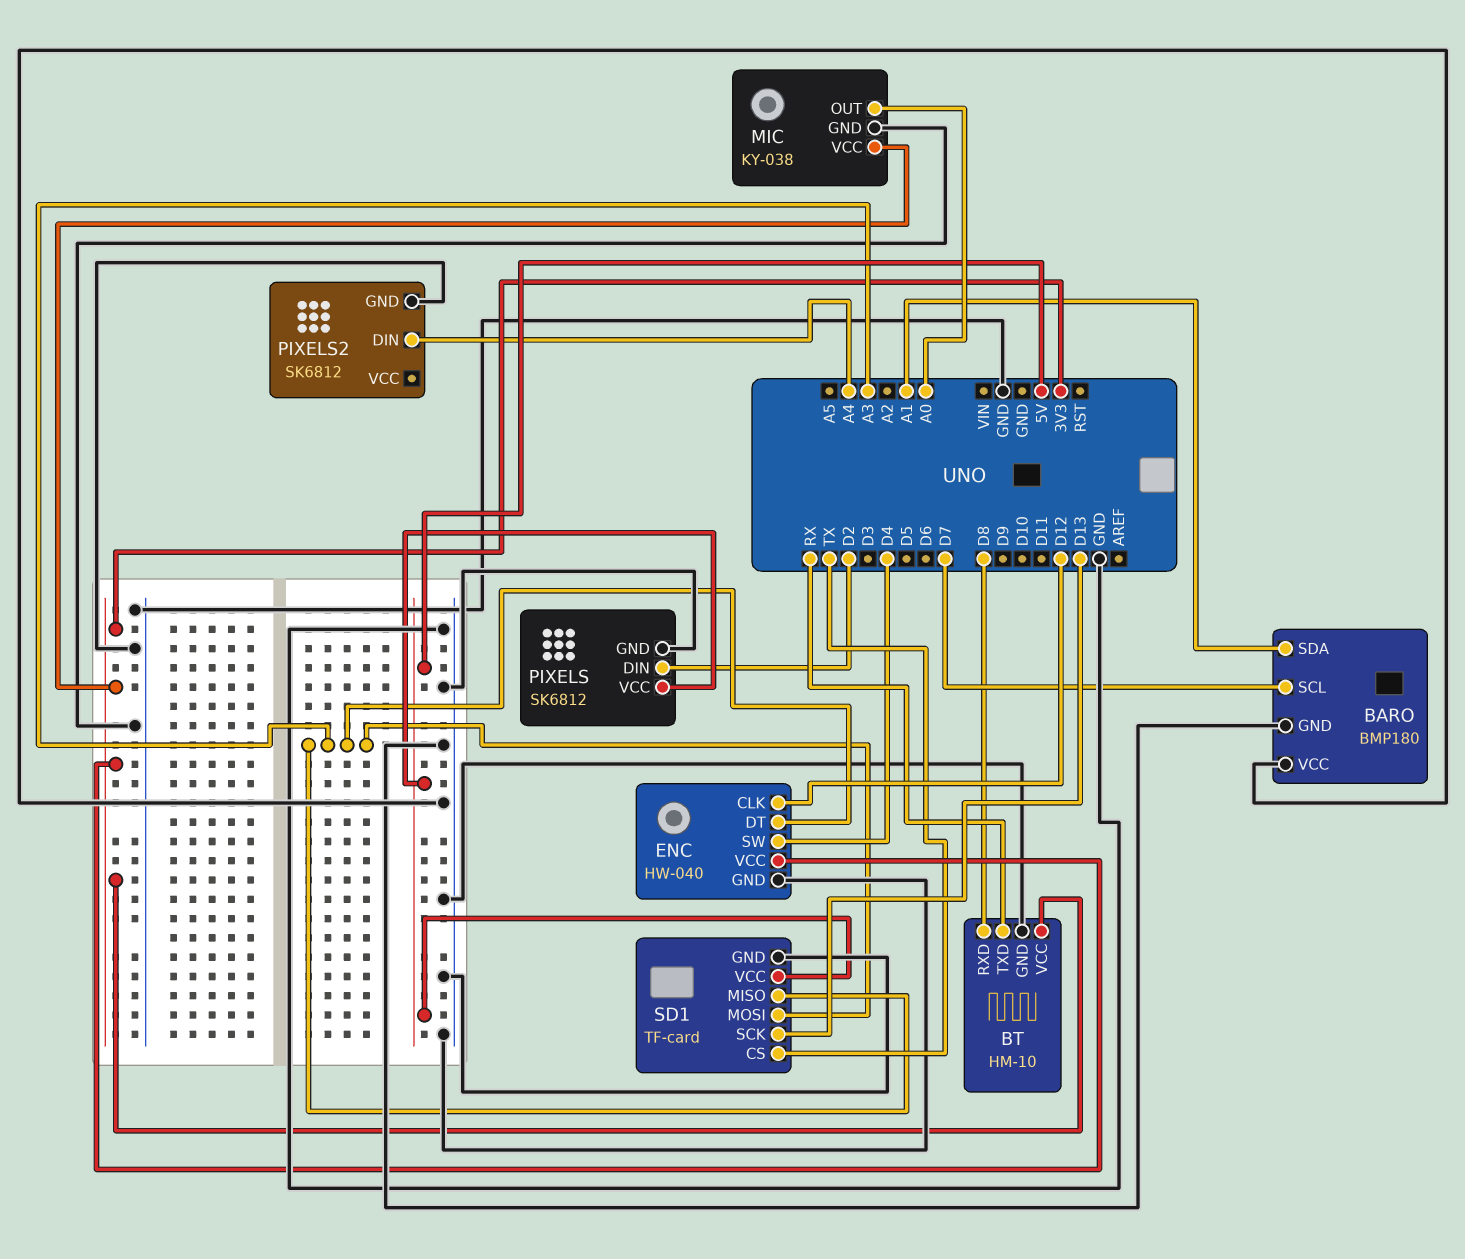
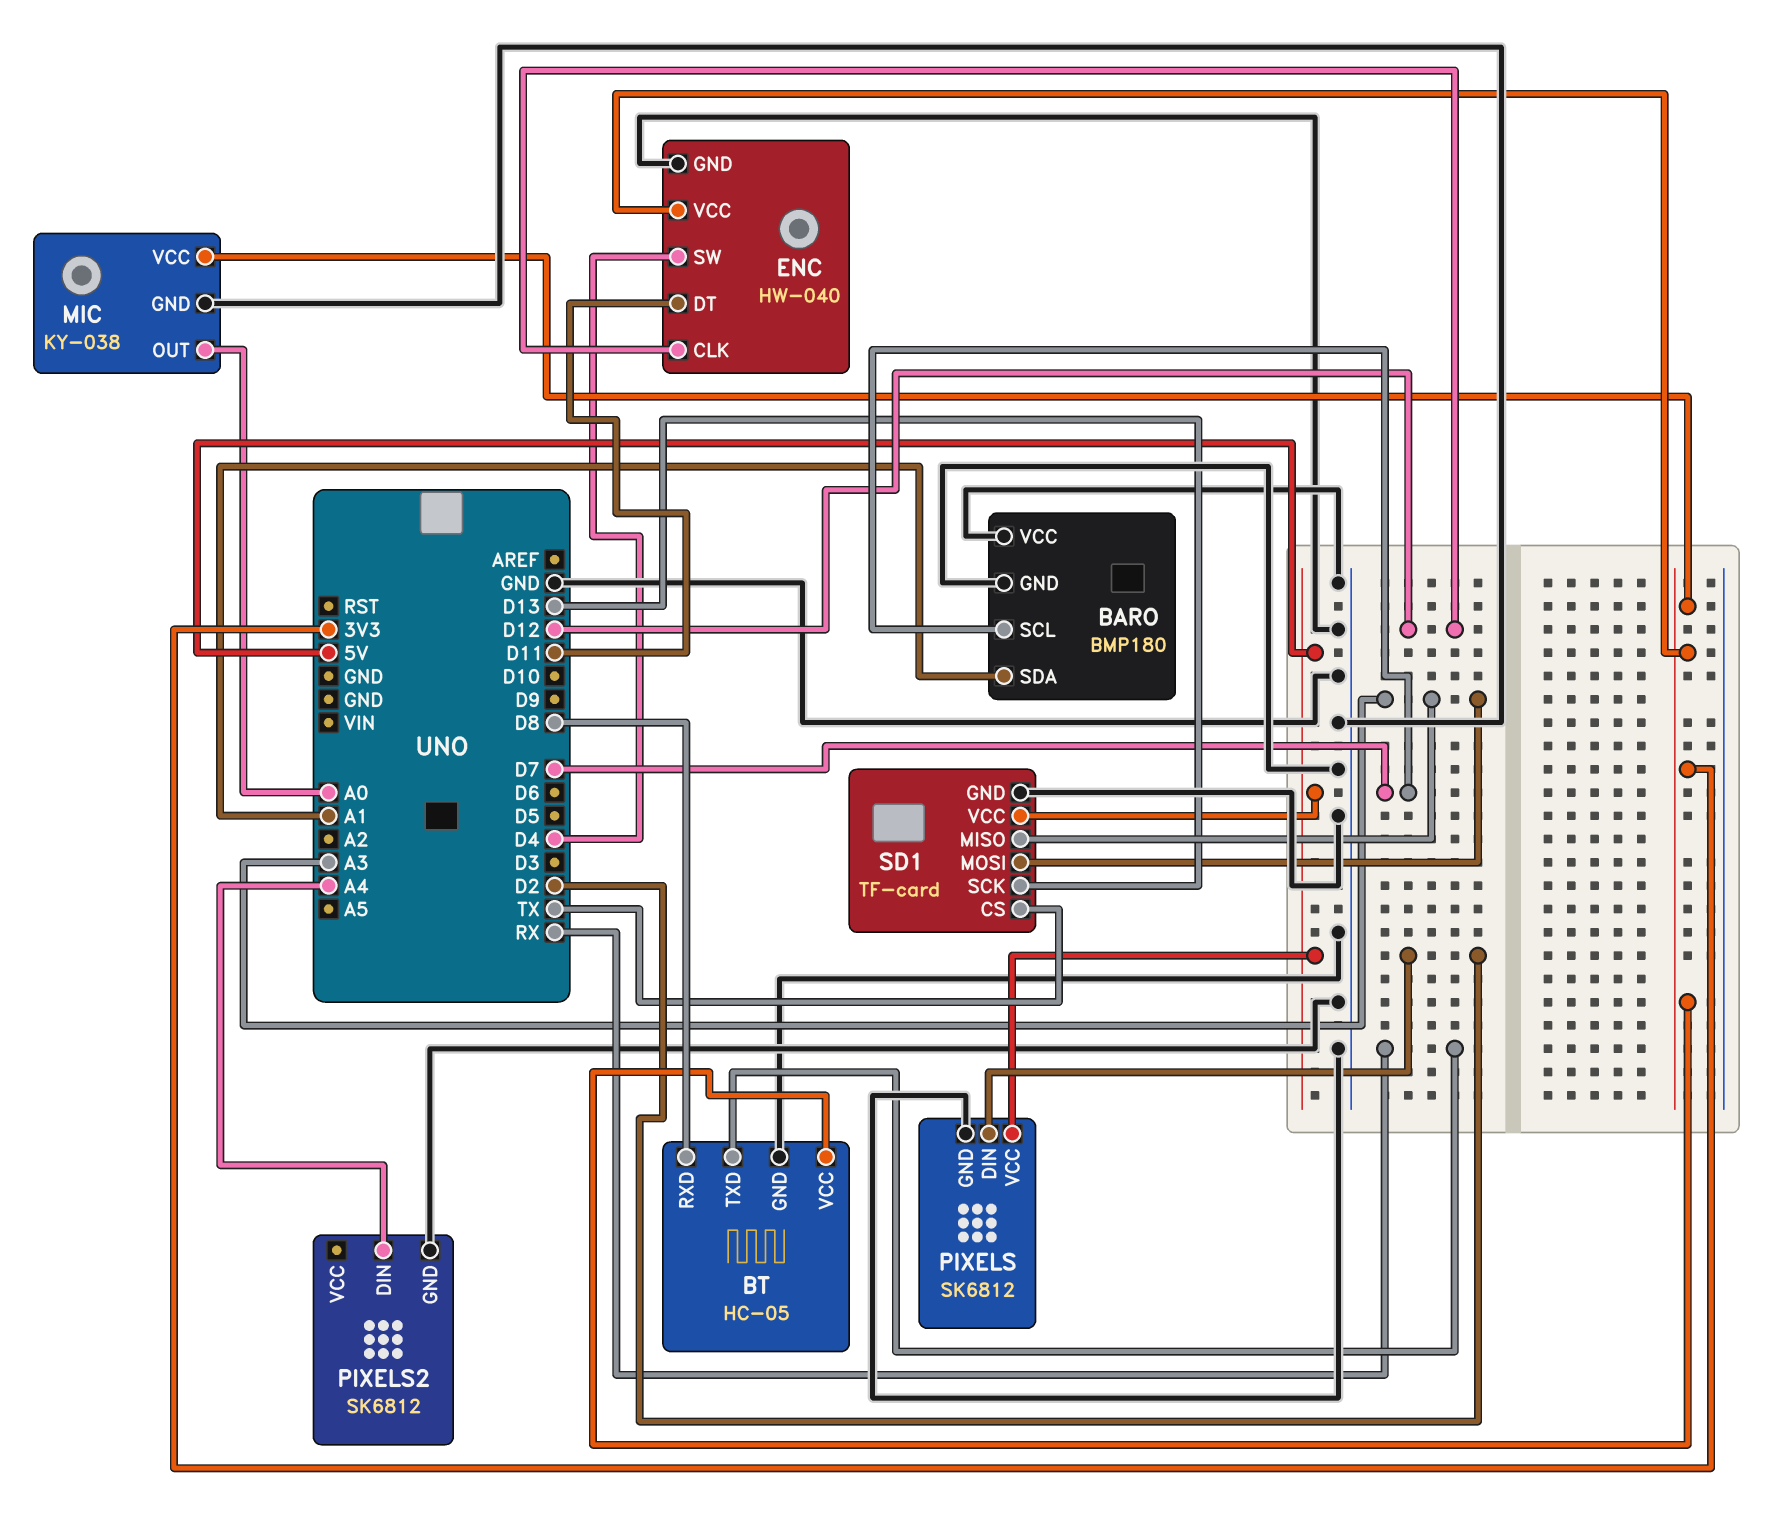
BT: HM-10 -> HC-05
ENC pin DT: A3 -> D11

